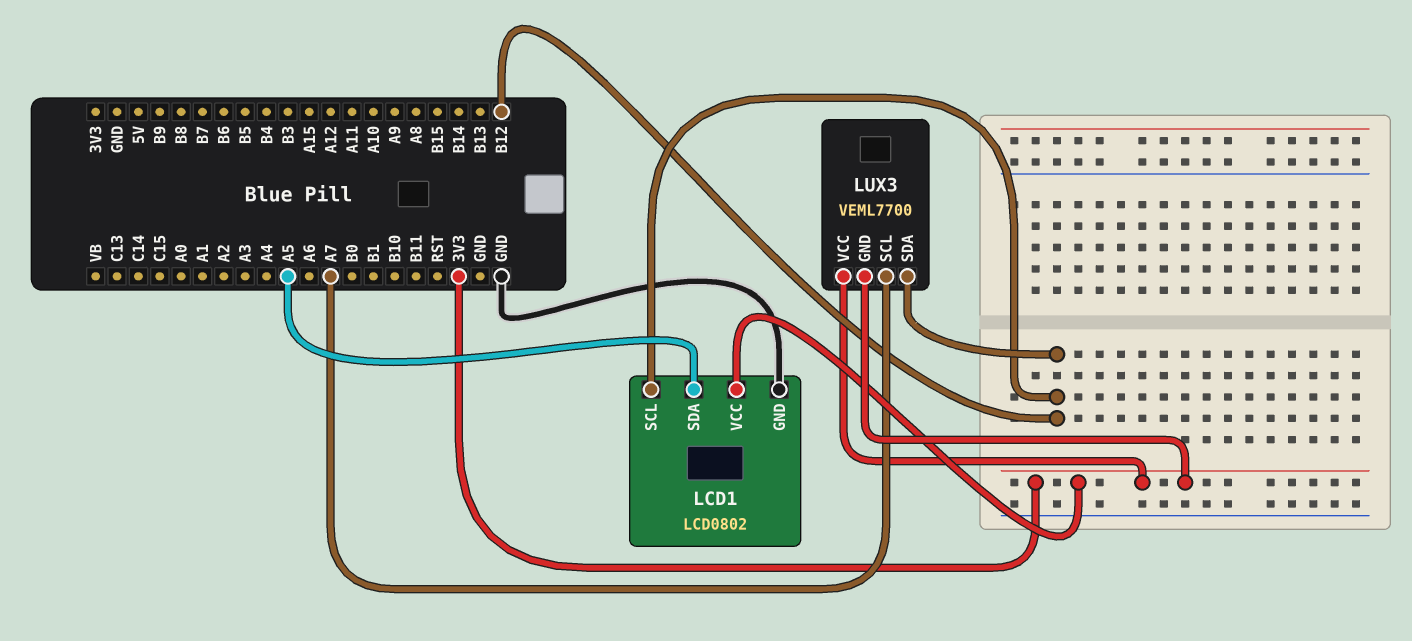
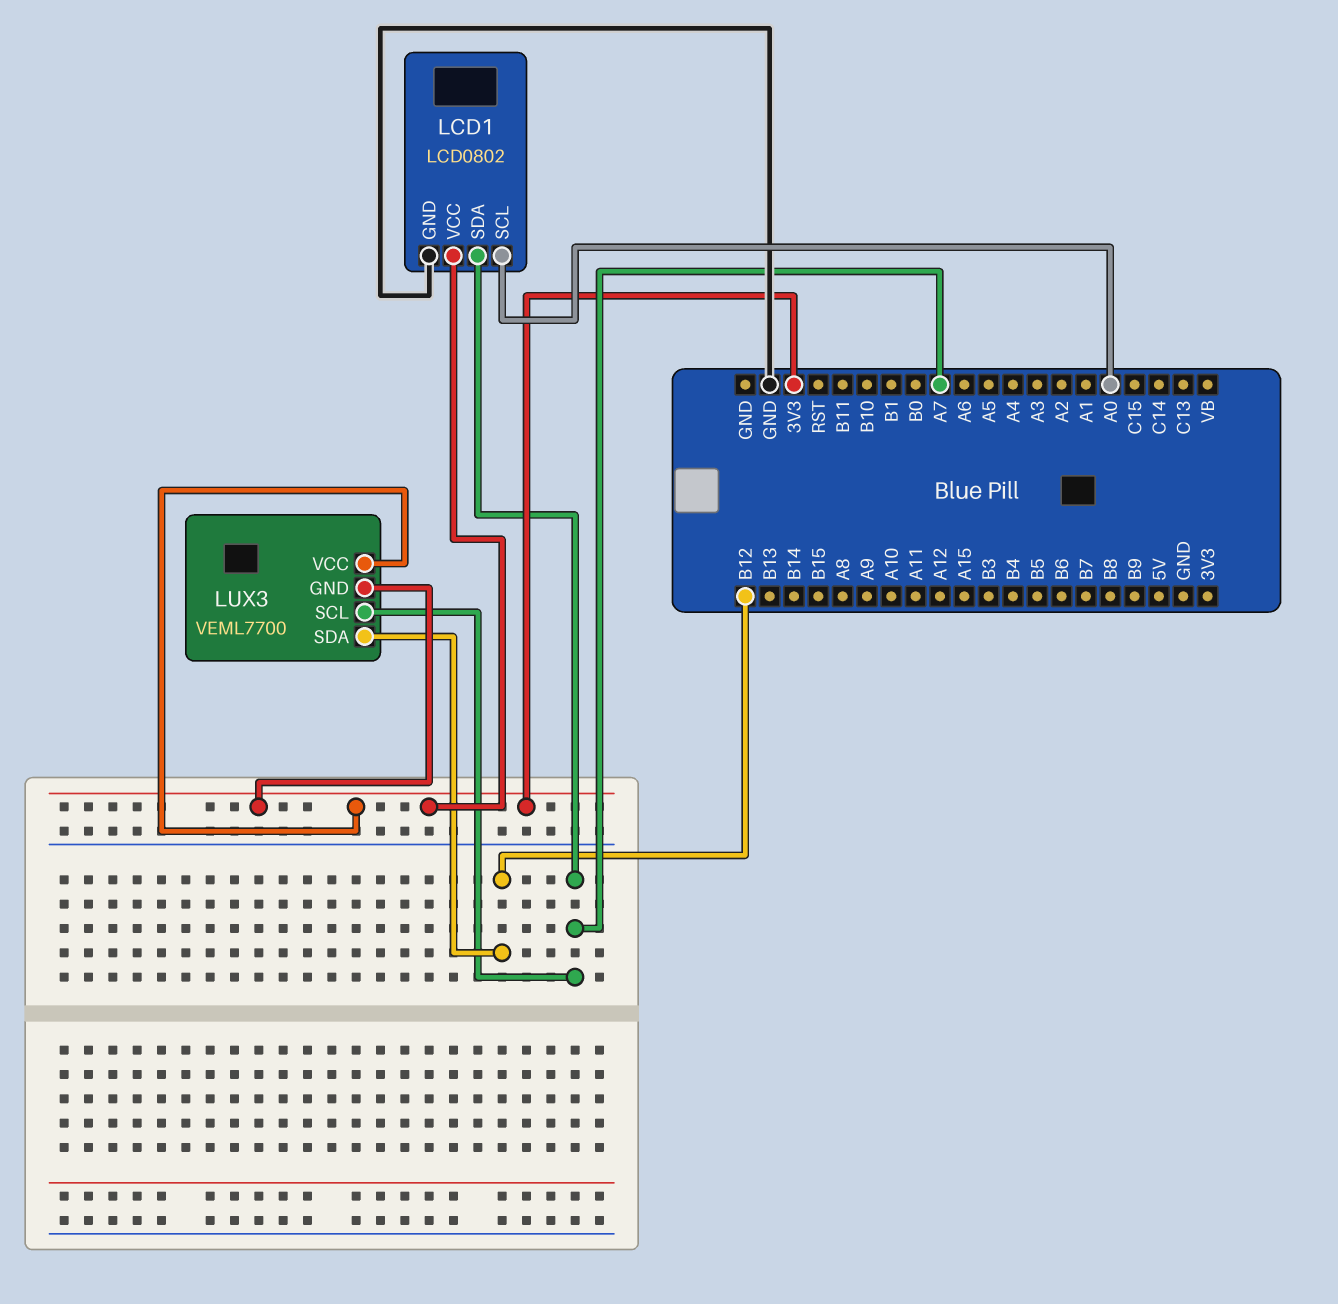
LCD1 pin SCL: B12 -> A0
LCD1 pin SDA: A5 -> A7

